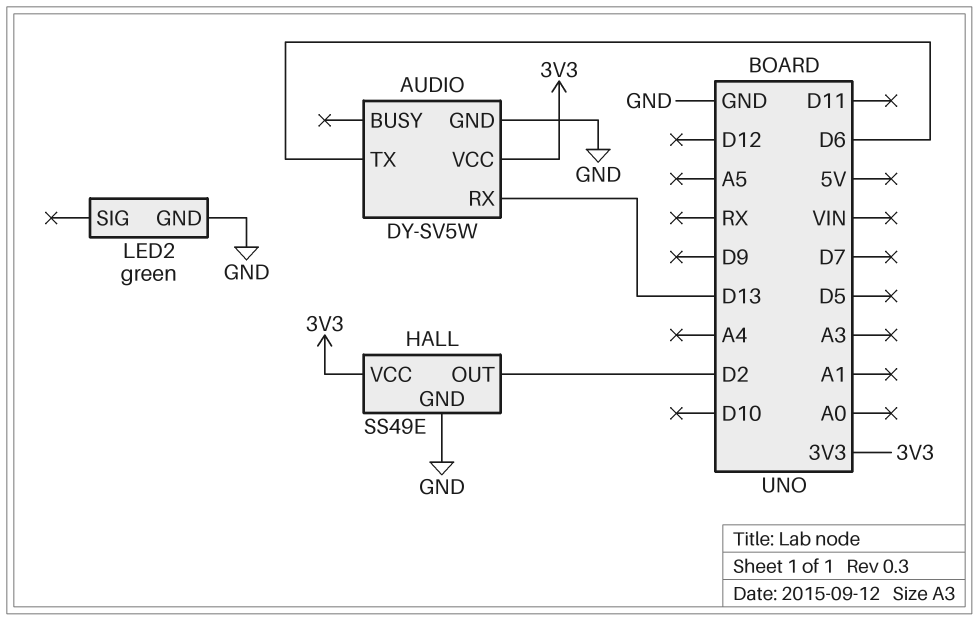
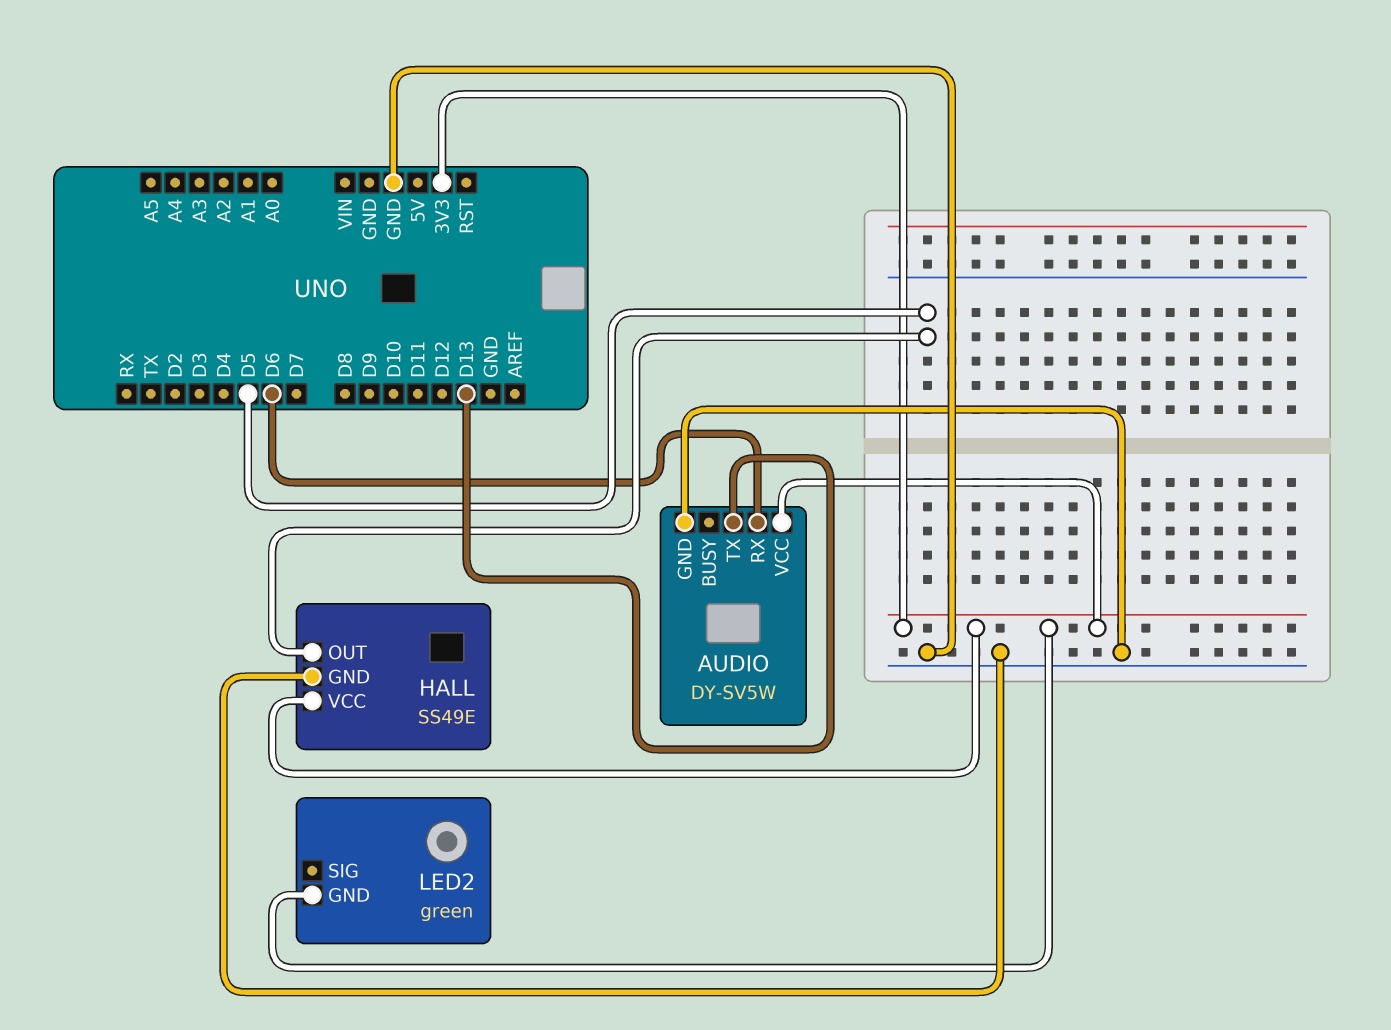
AUDIO pin RX: D13 -> D6
AUDIO pin TX: D6 -> D13
HALL pin OUT: D2 -> D5
LED2 pin GND: GND -> 3V3

